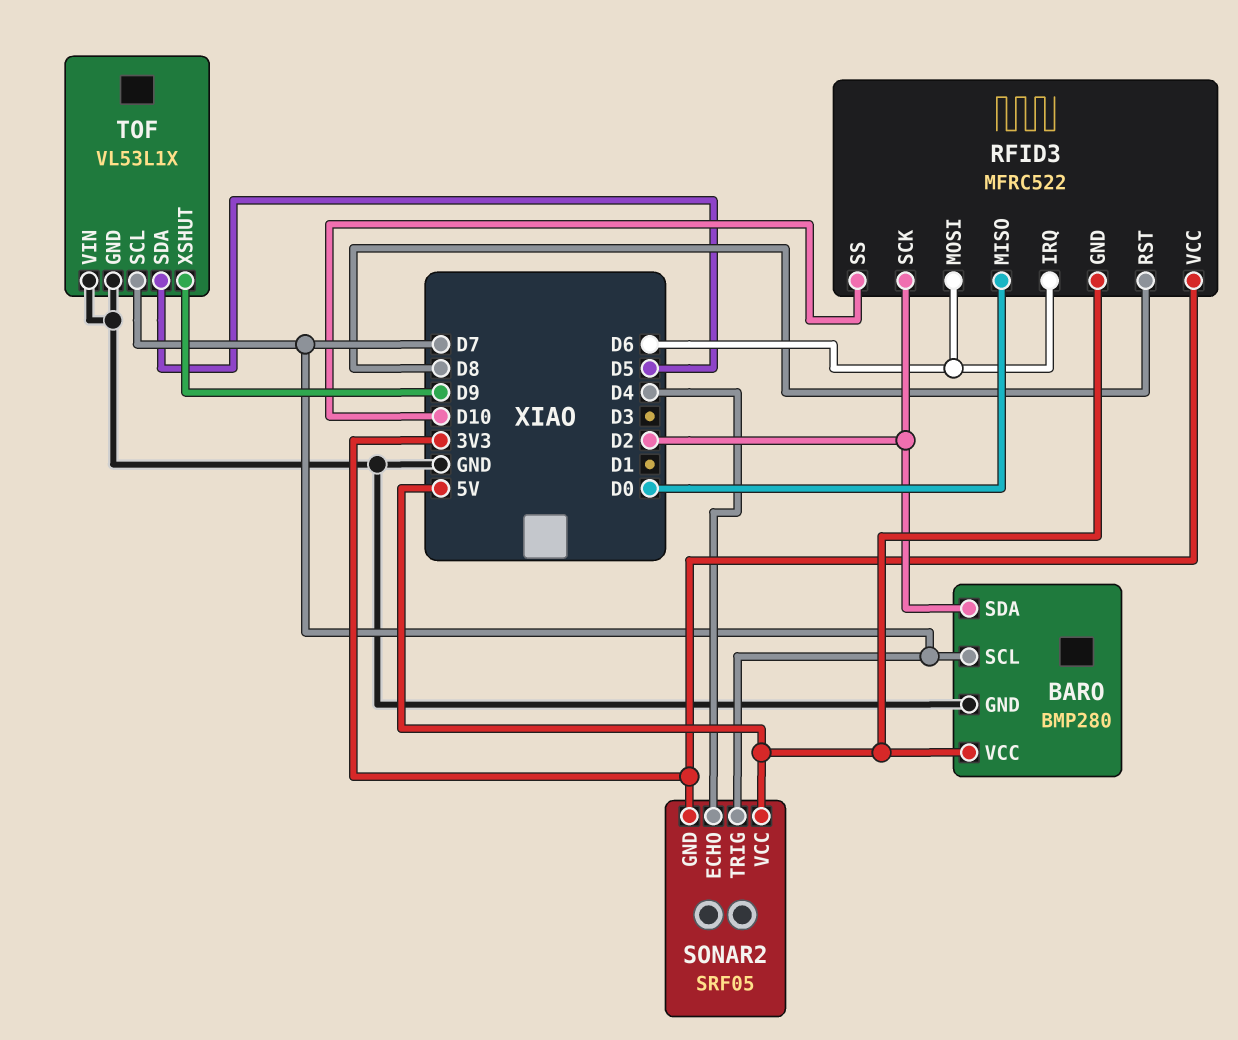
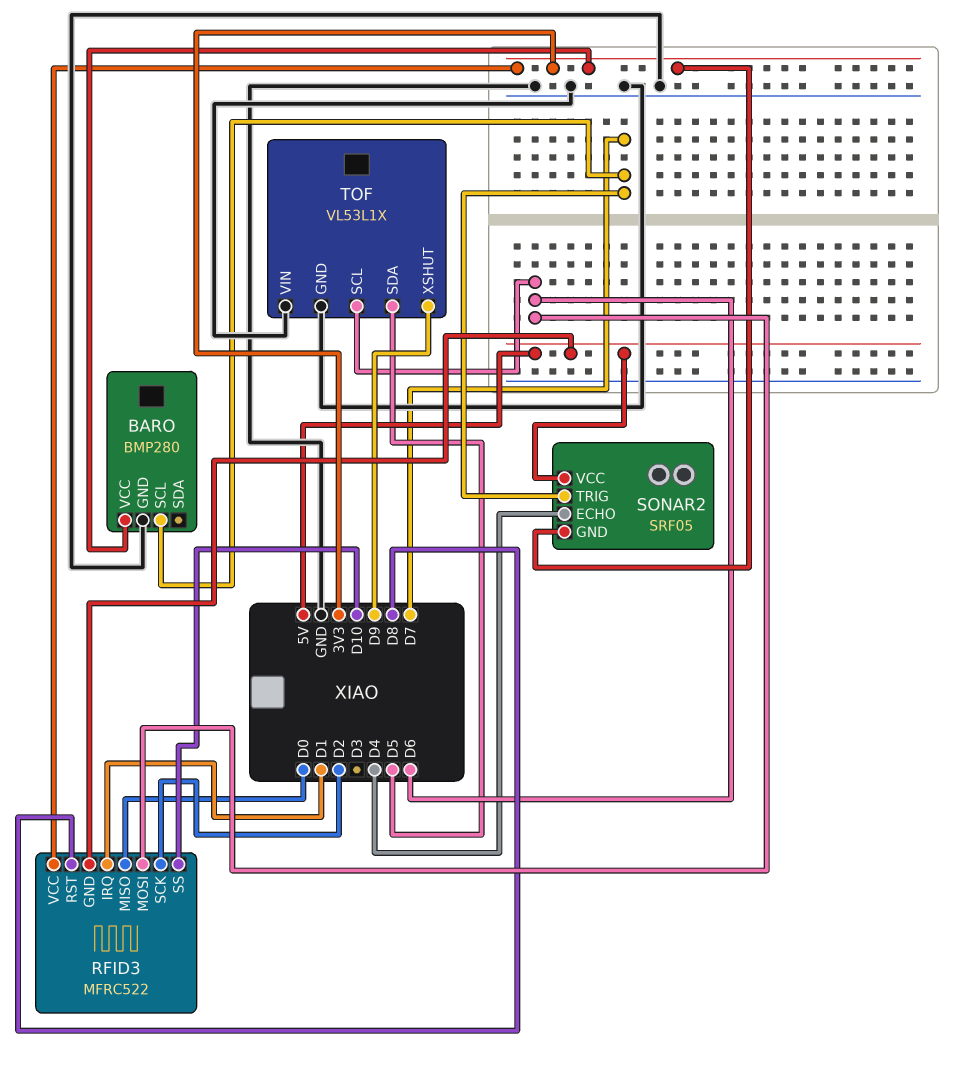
BARO pin SDA: D2 -> none
BARO pin VCC: 5V -> 3V3
RFID3 pin IRQ: D6 -> D1
TOF pin SCL: D7 -> D6

